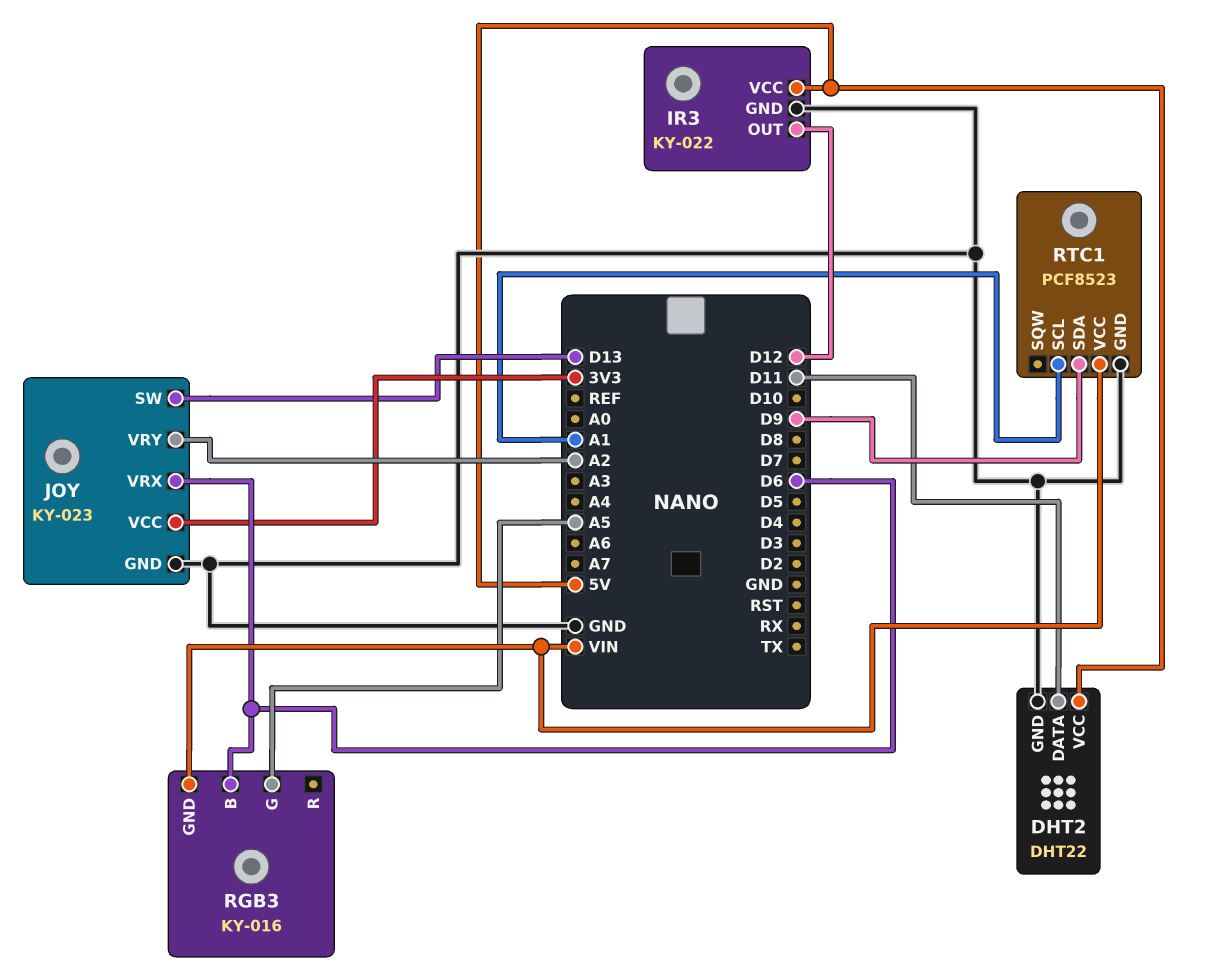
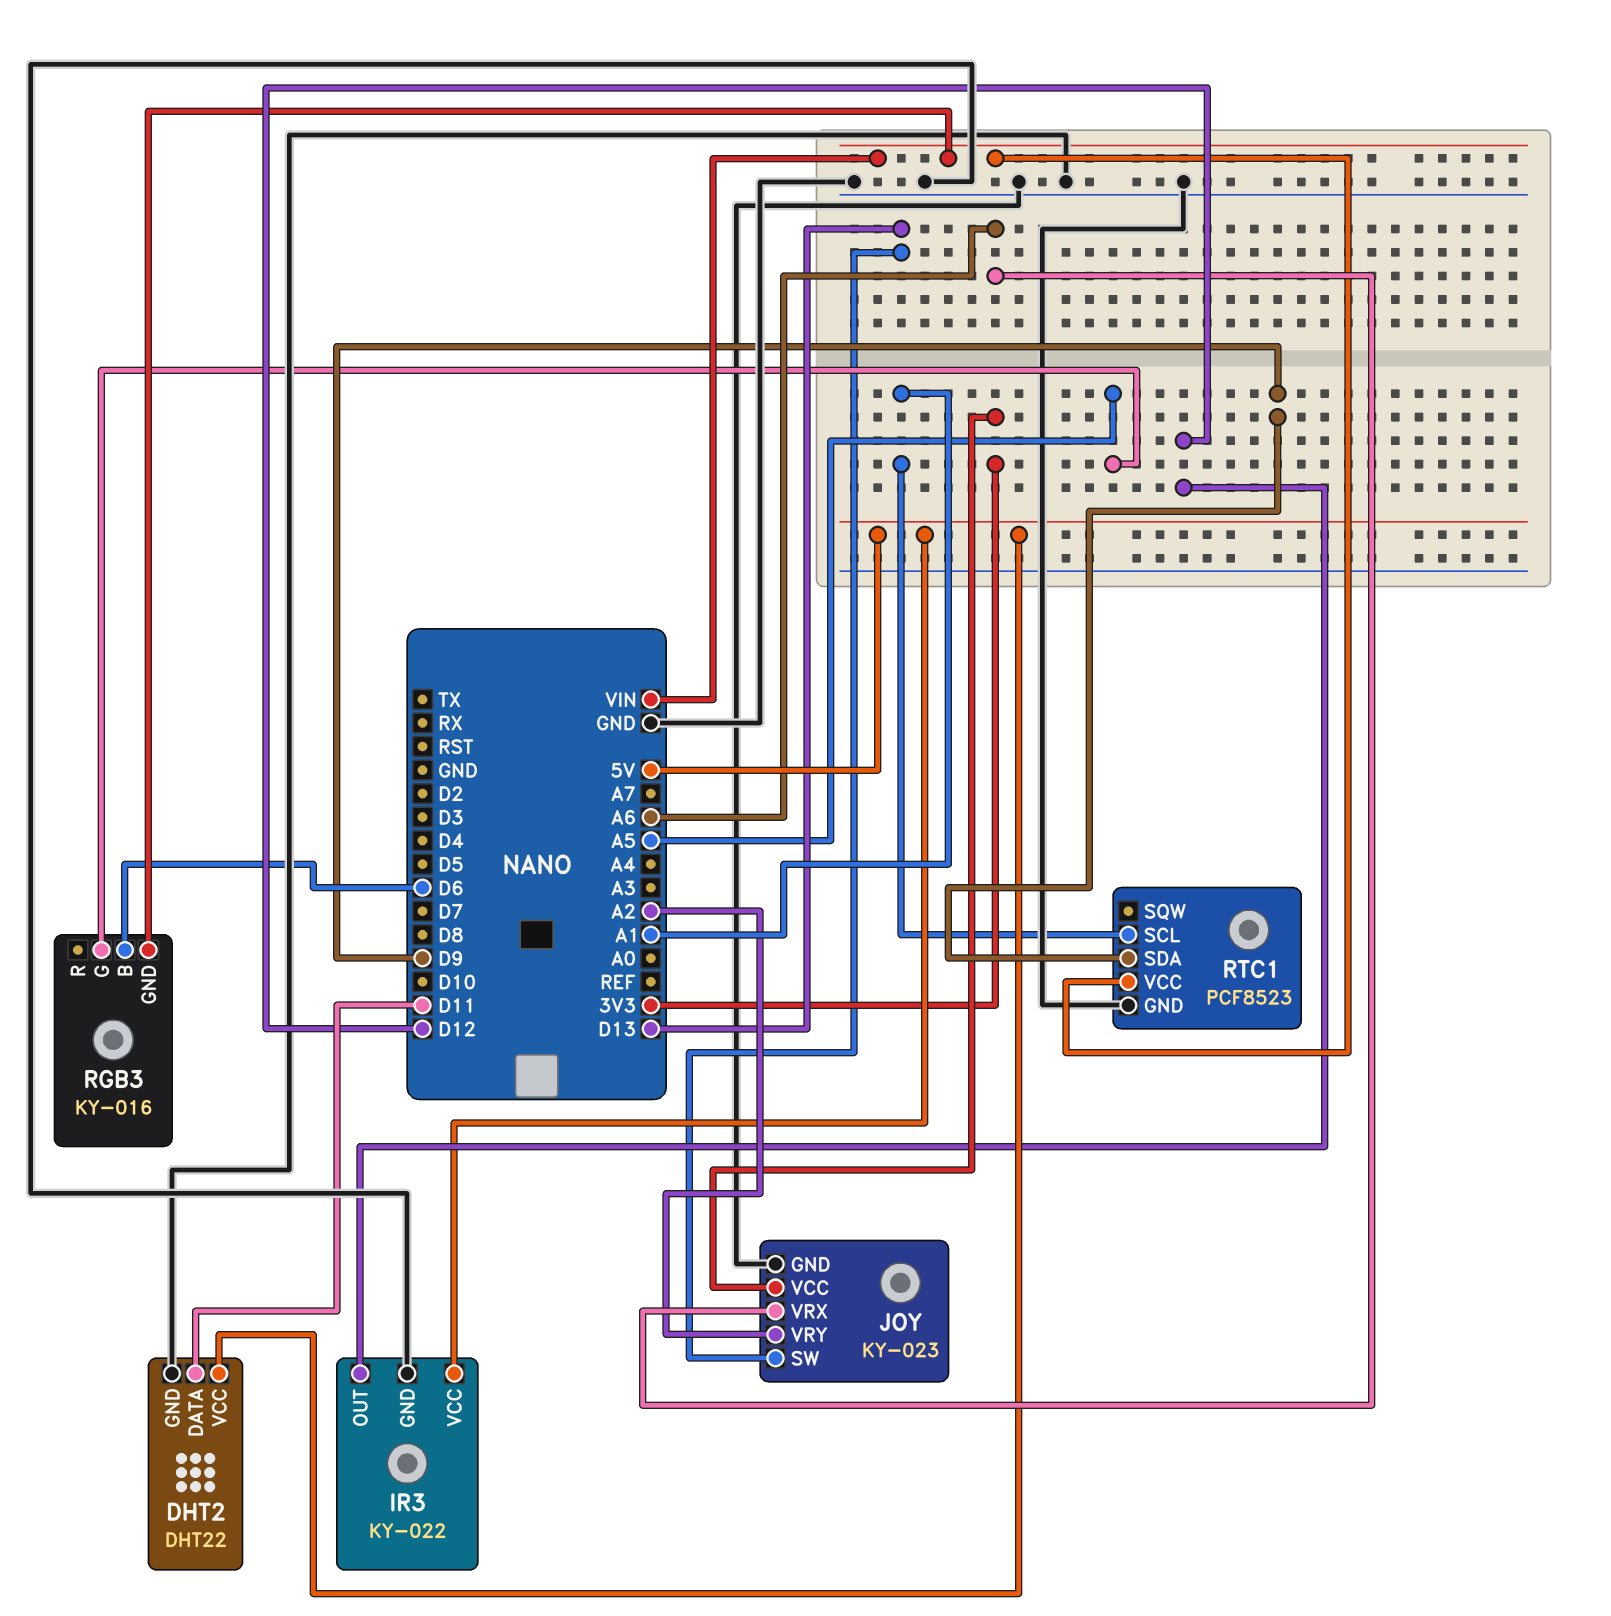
JOY pin VRX: D6 -> A6

